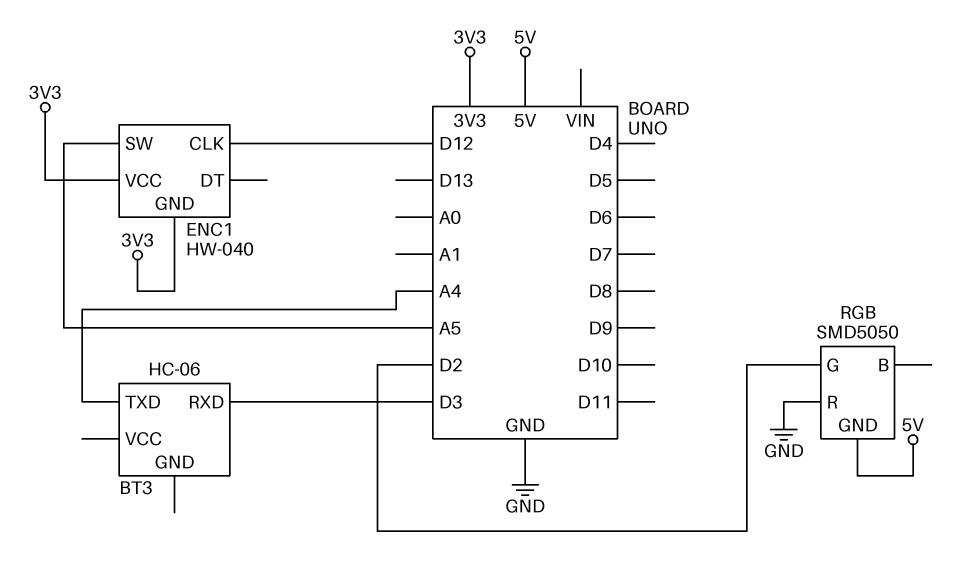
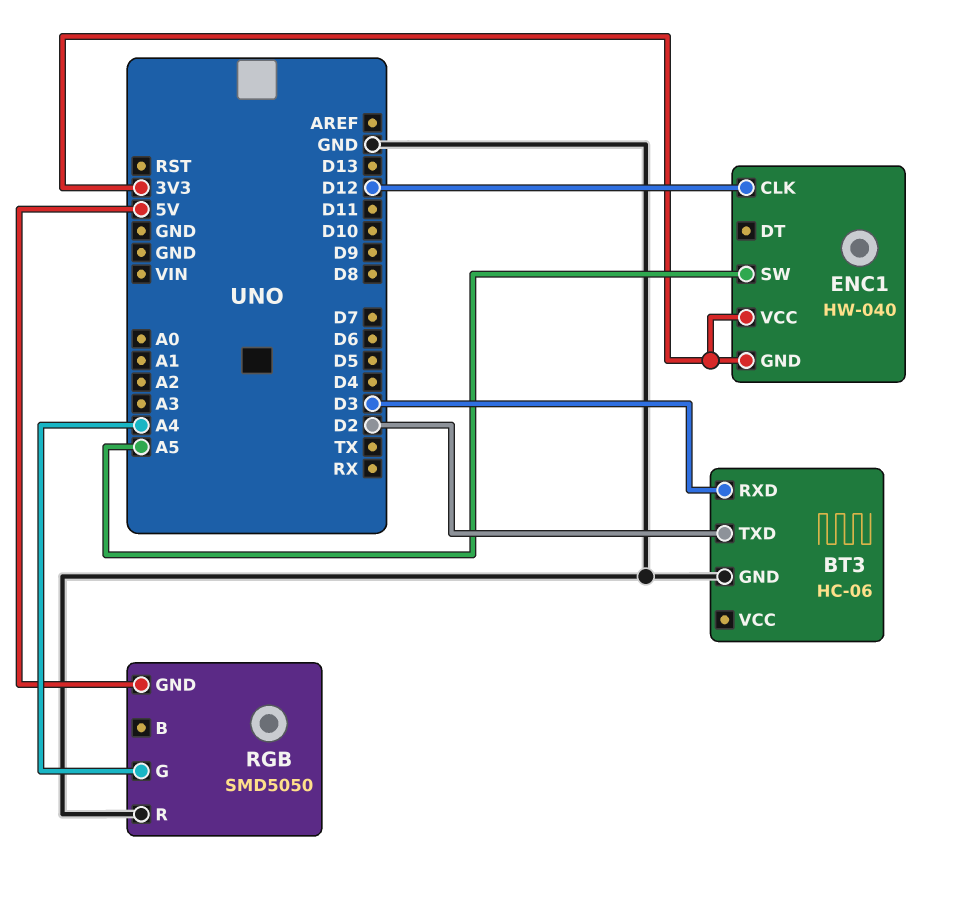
BT3 pin GND: none -> GND
BT3 pin TXD: A4 -> D2
RGB pin G: D2 -> A4

